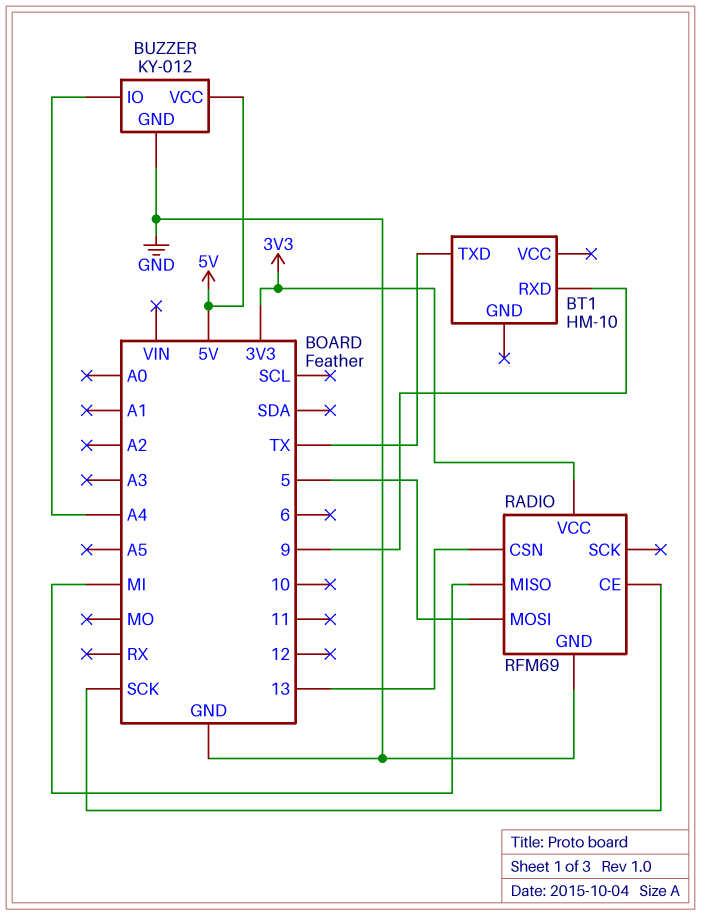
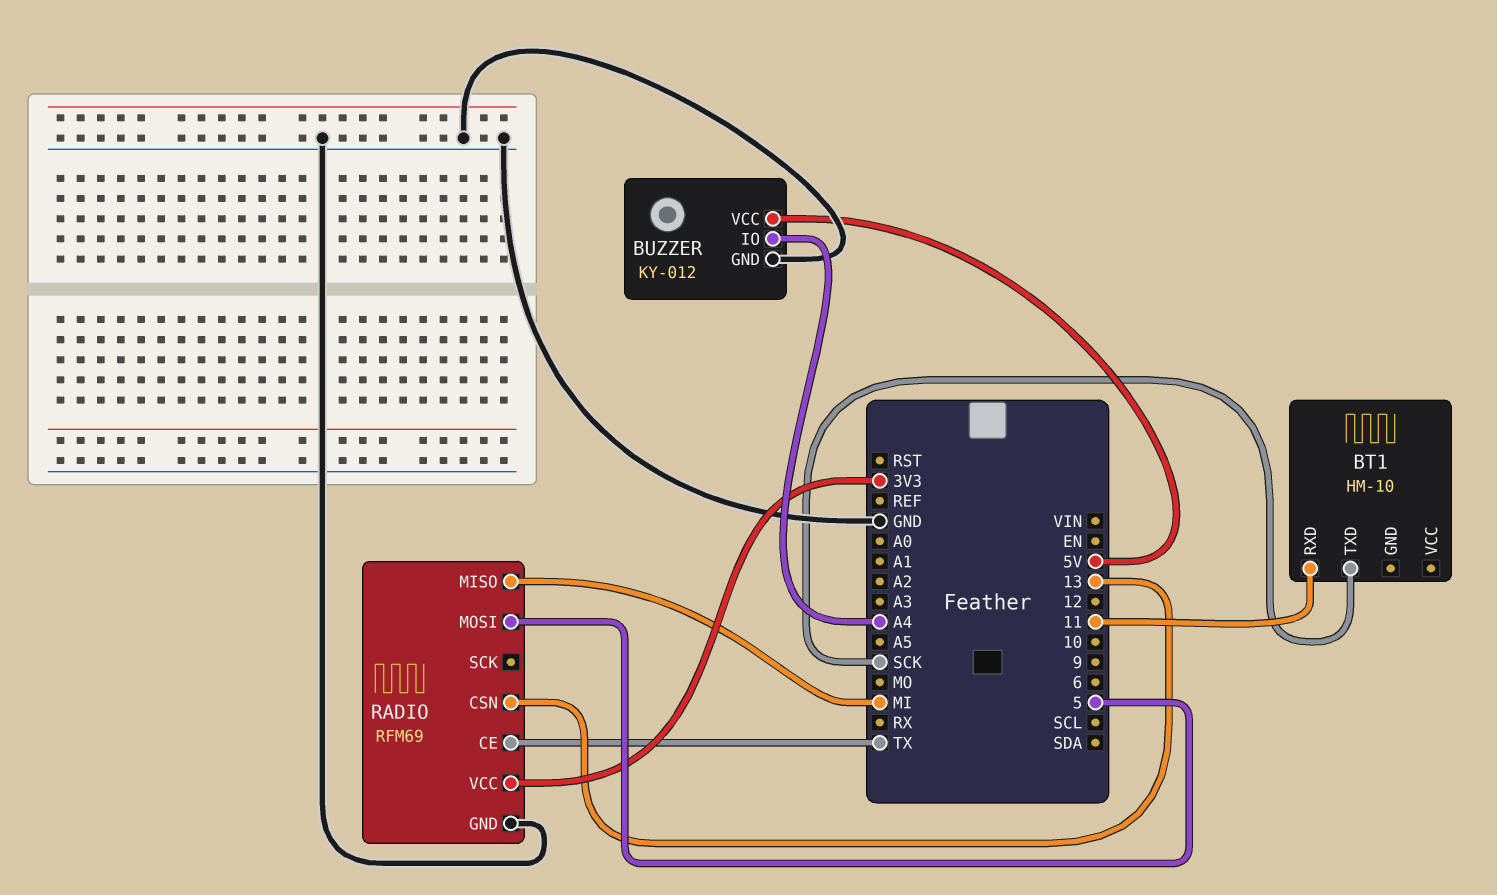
BT1 pin RXD: 9 -> 11
BT1 pin TXD: TX -> SCK
RADIO pin CE: SCK -> TX

